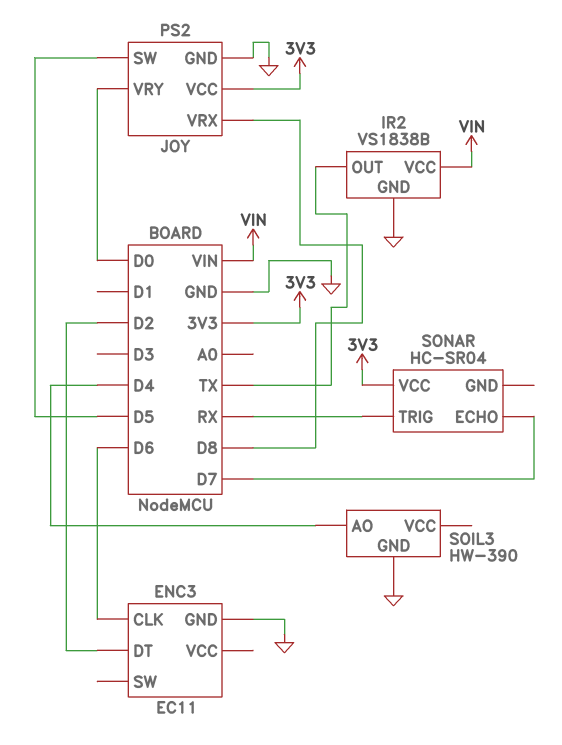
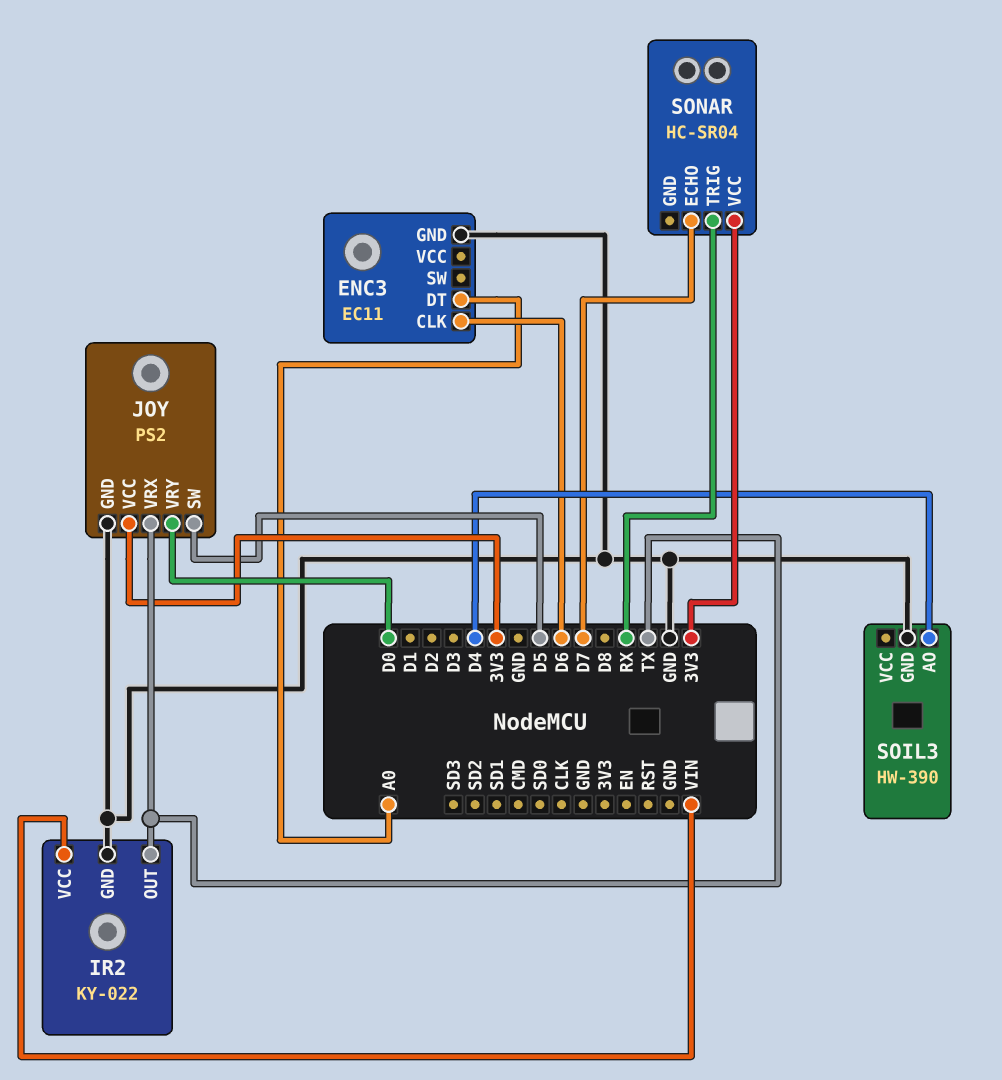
ENC3 pin DT: D2 -> A0
IR2: VS1838B -> KY-022
JOY pin VRX: D8 -> TX

